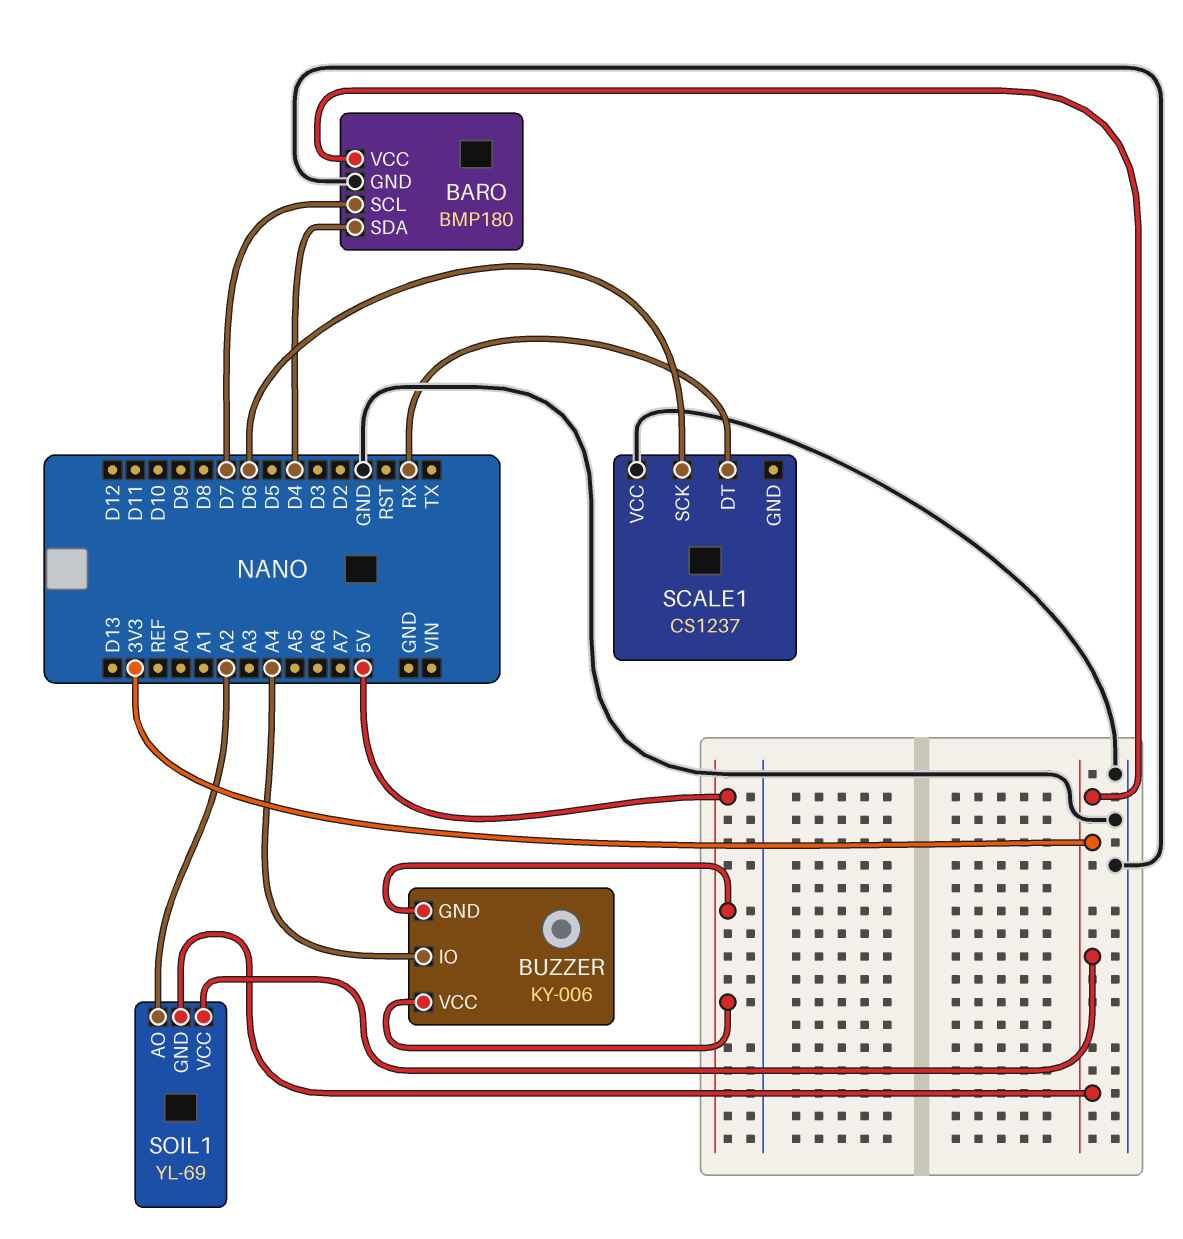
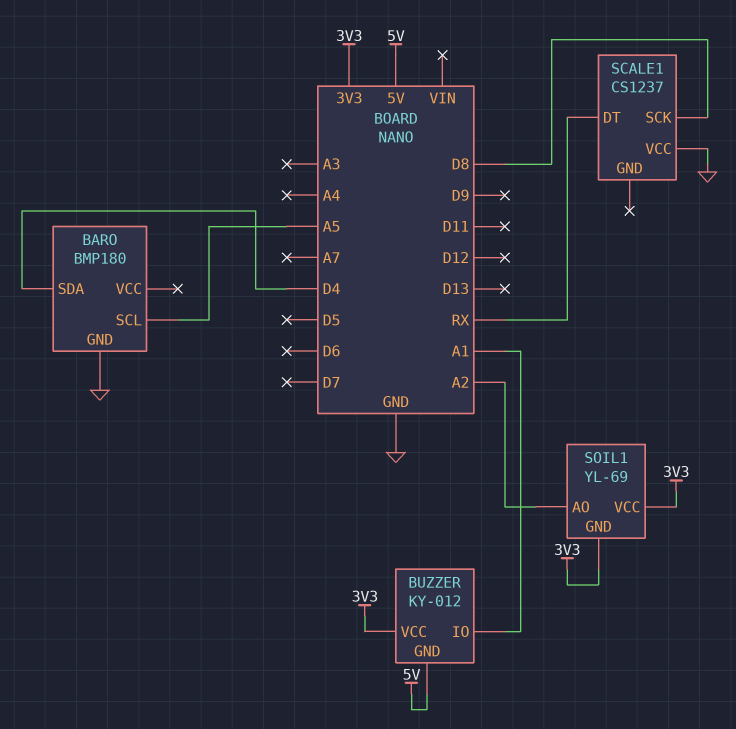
BARO pin SCL: D7 -> A5
BARO pin VCC: 3V3 -> none
BUZZER: KY-006 -> KY-012
BUZZER pin IO: A4 -> A1
BUZZER pin VCC: 5V -> 3V3
SCALE1 pin SCK: D6 -> D8

